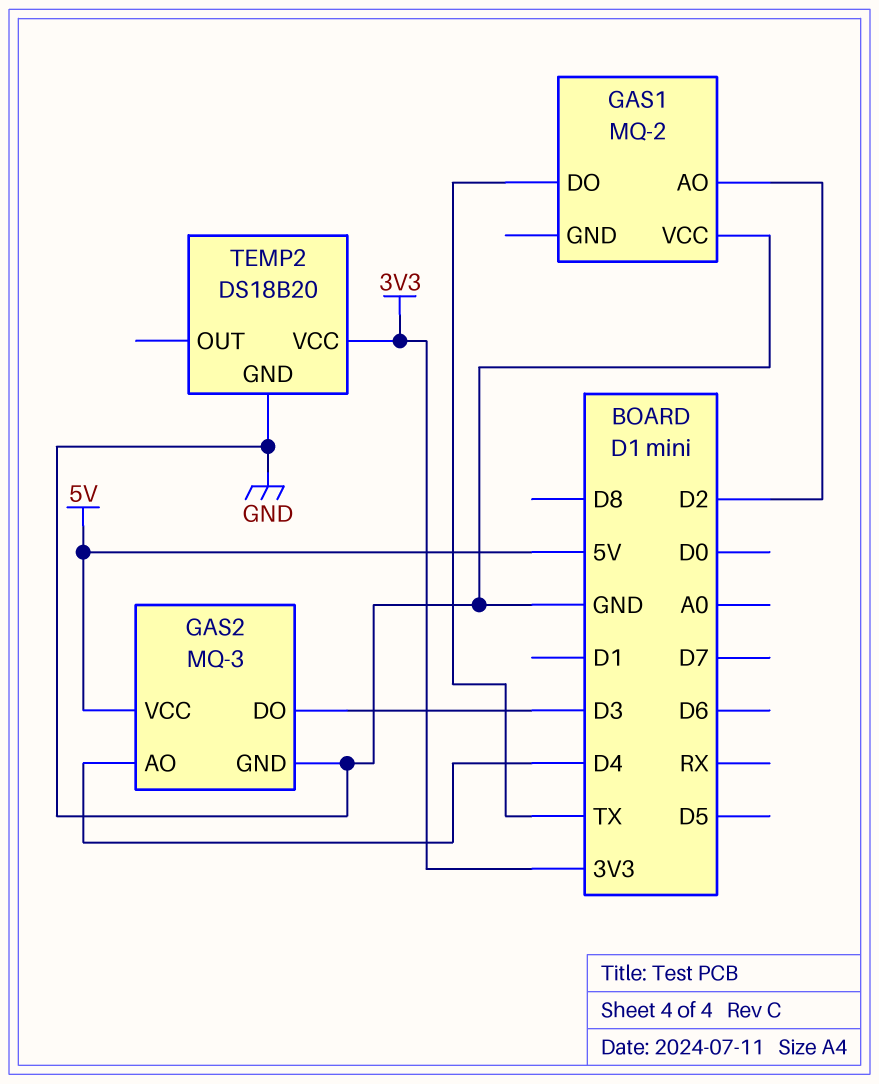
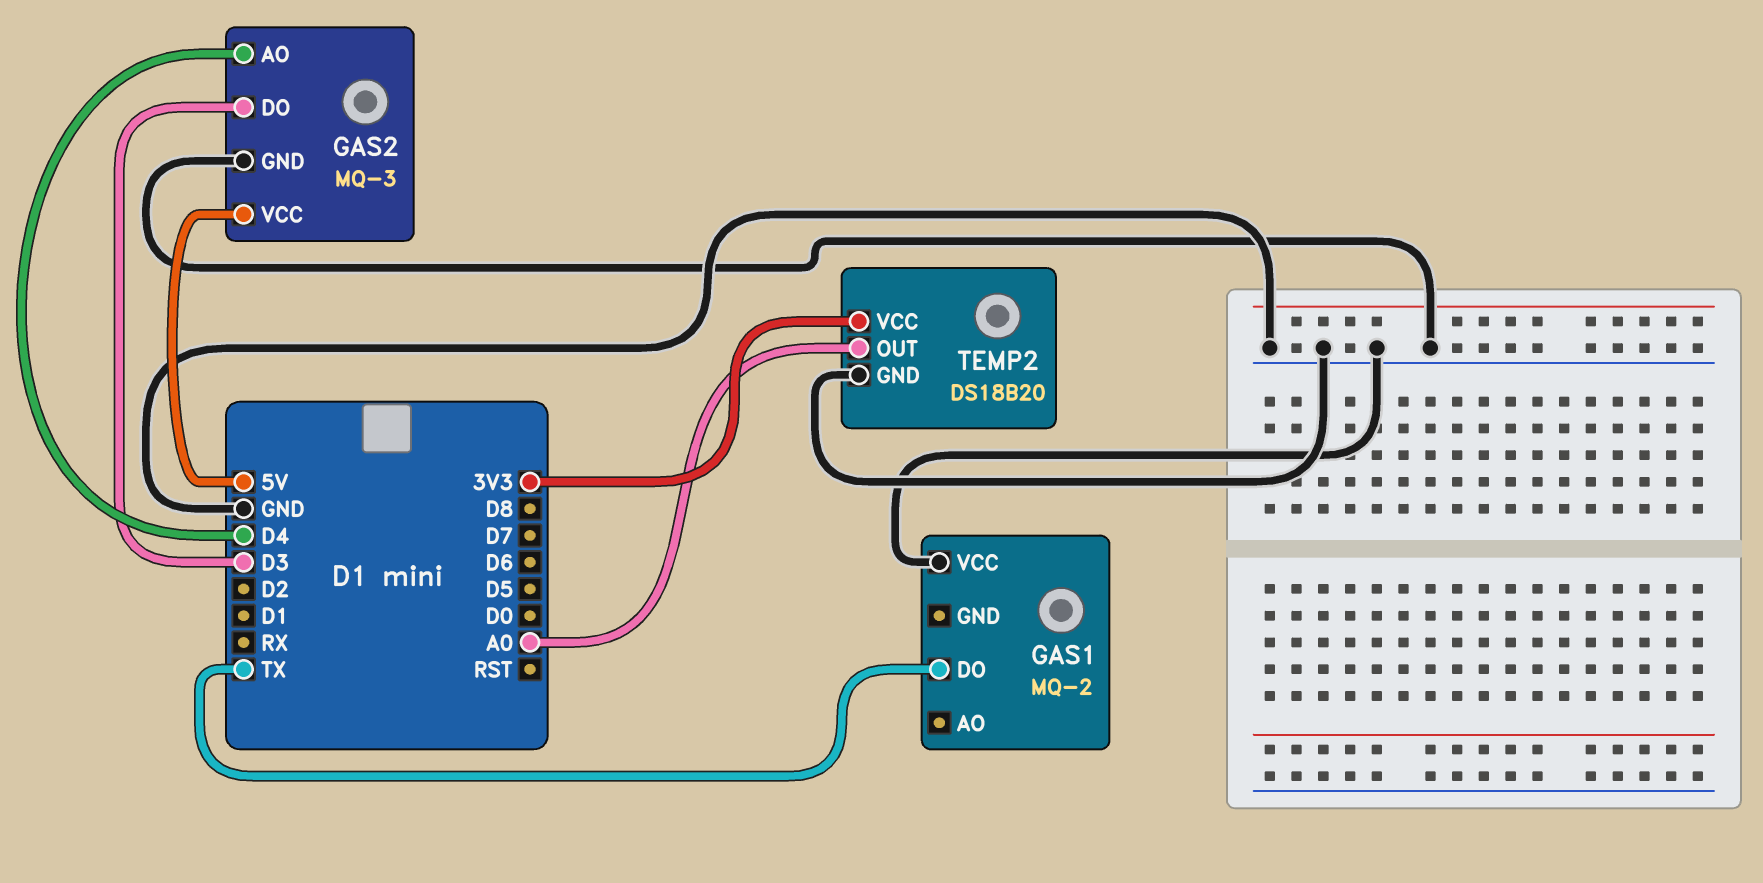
GAS1 pin AO: D2 -> none
TEMP2 pin OUT: none -> A0

